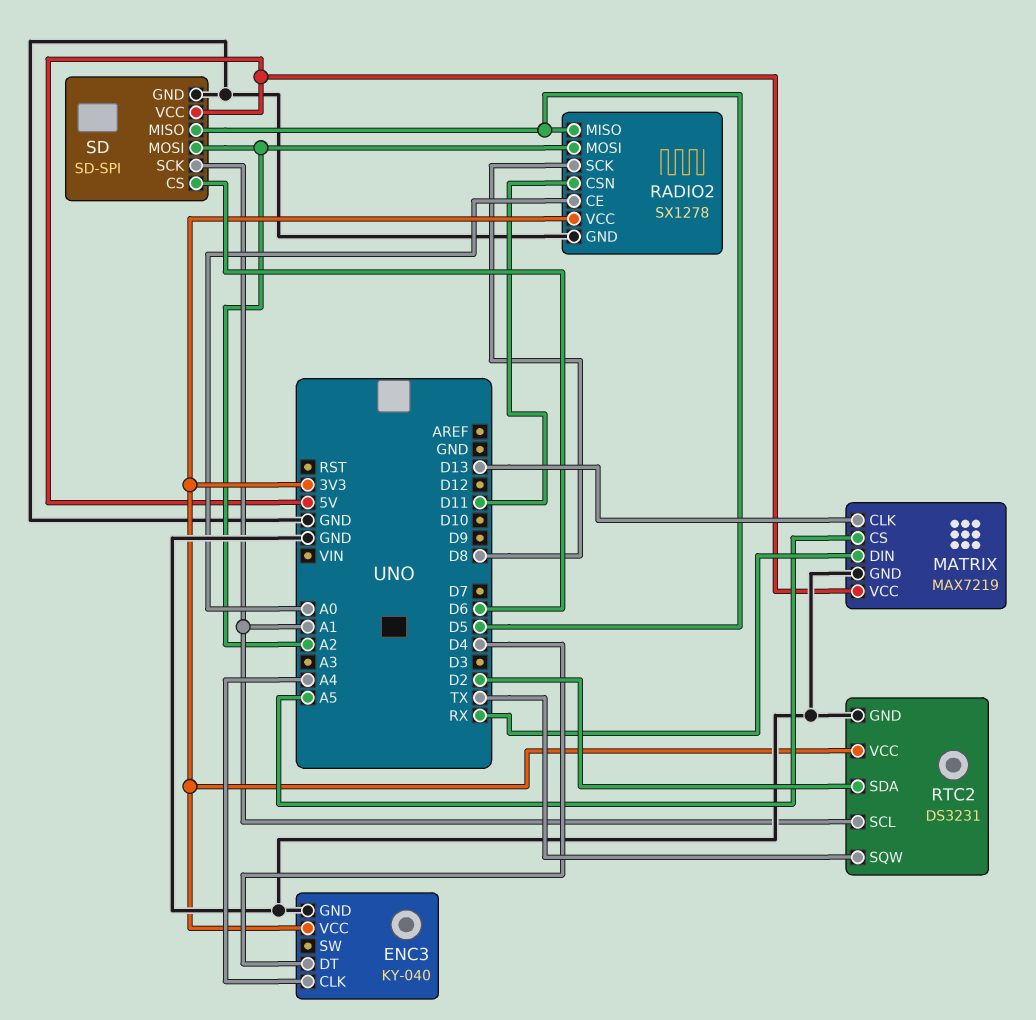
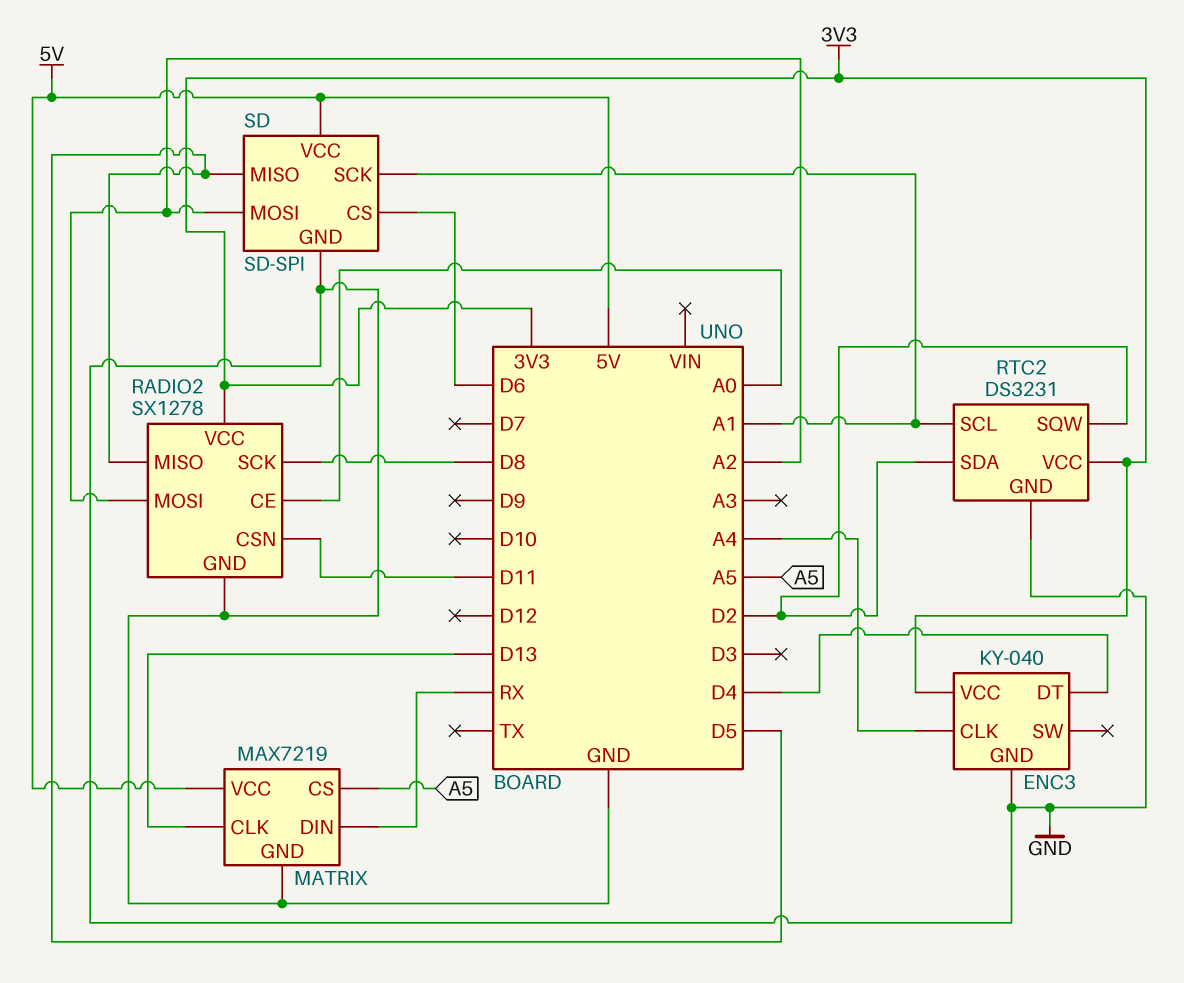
RTC2 pin SQW: TX -> D2

